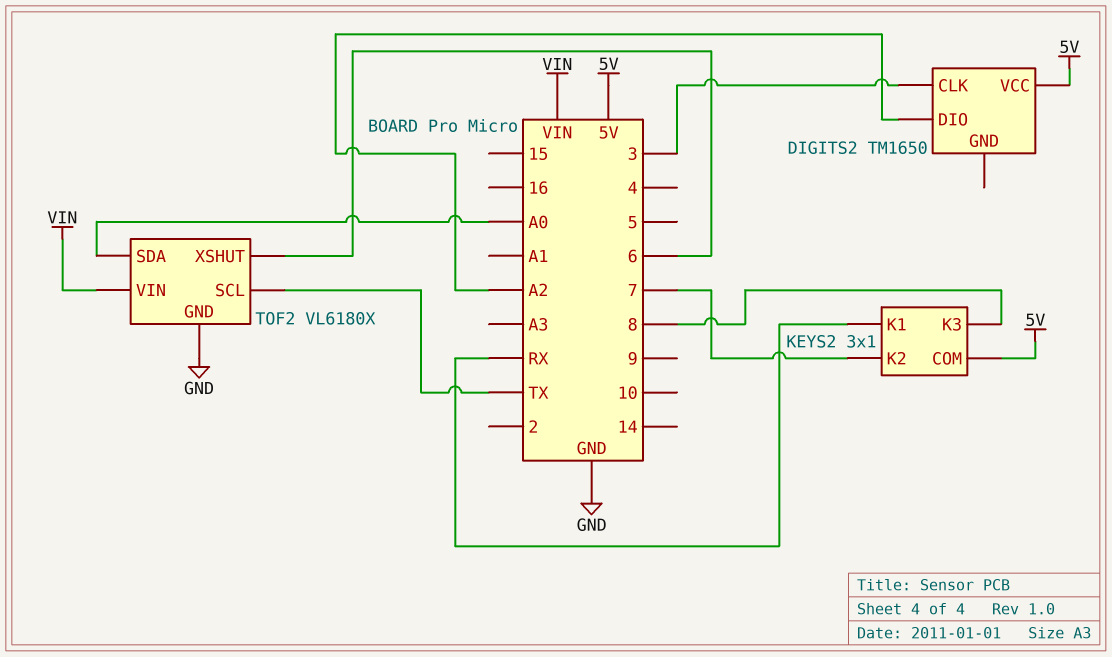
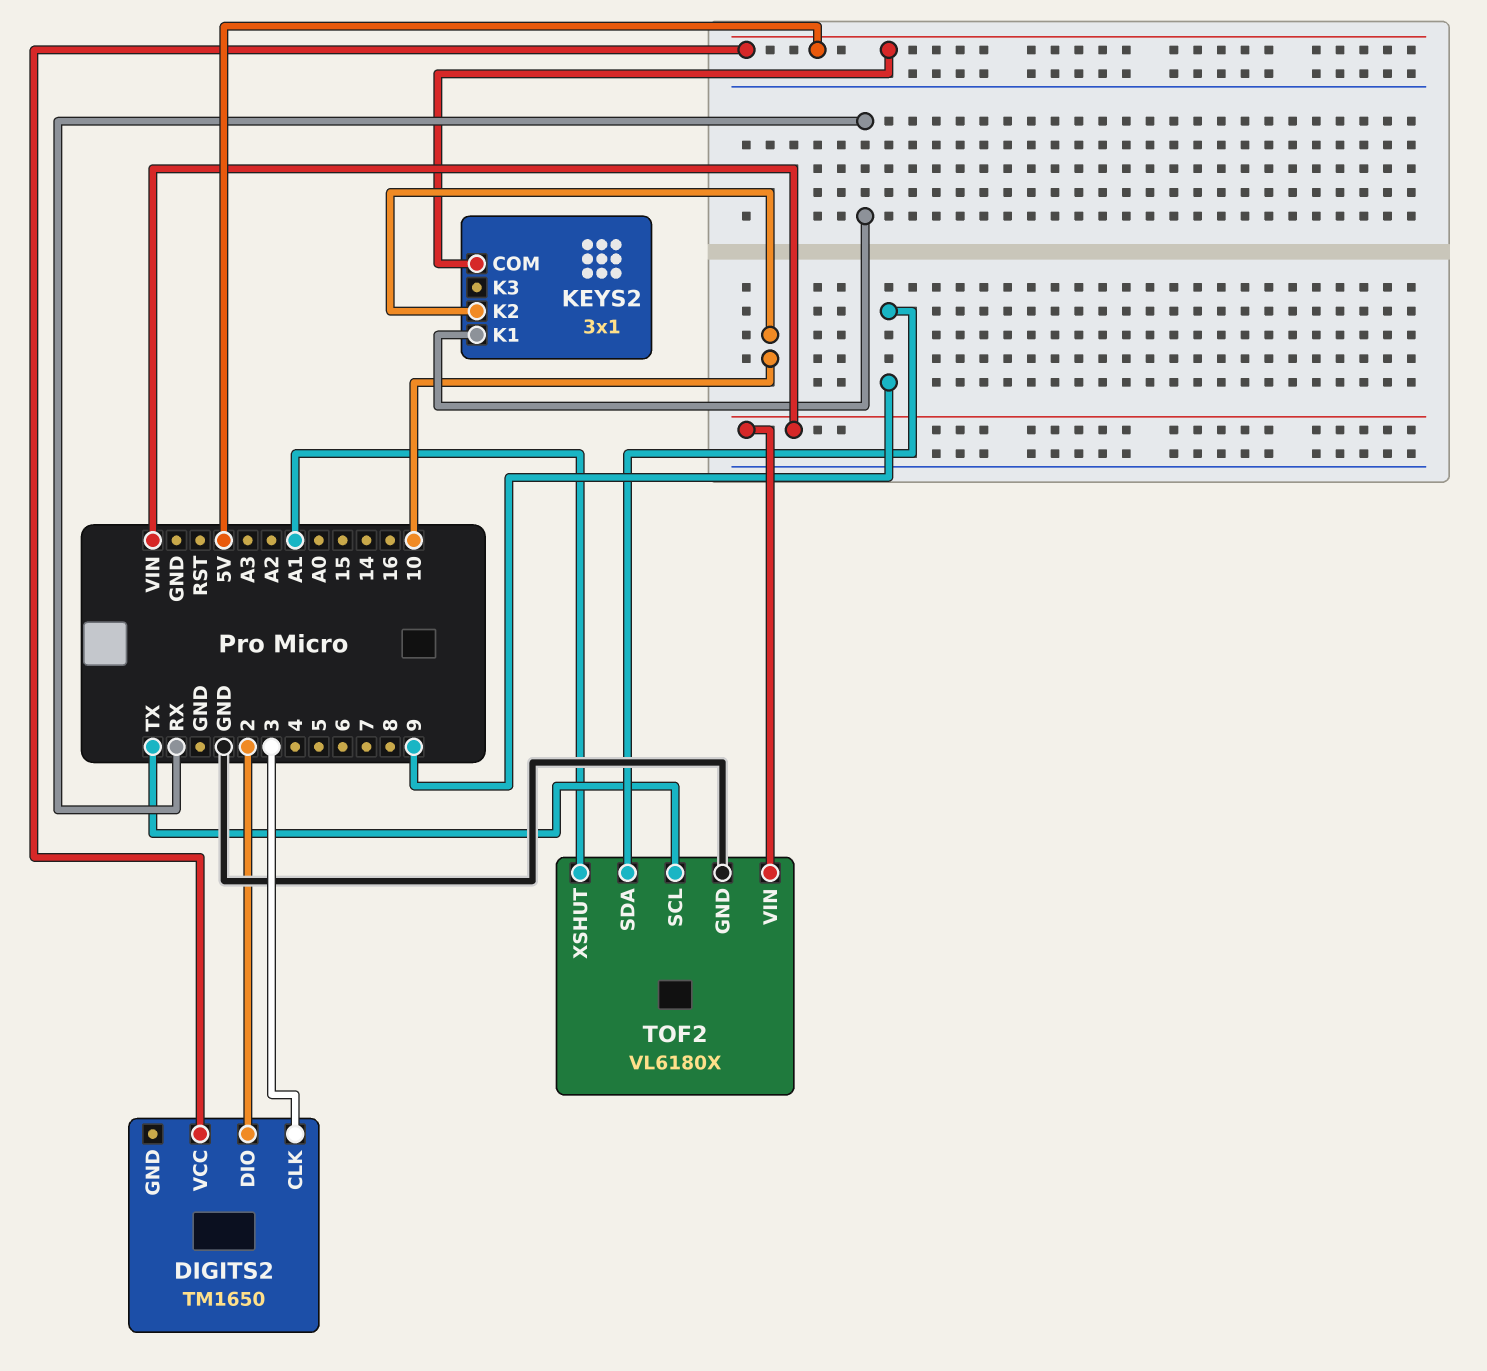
DIGITS2 pin DIO: A2 -> 2
KEYS2 pin K2: 7 -> 10
KEYS2 pin K3: 8 -> none
TOF2 pin SDA: A0 -> 9
TOF2 pin XSHUT: 6 -> A1

